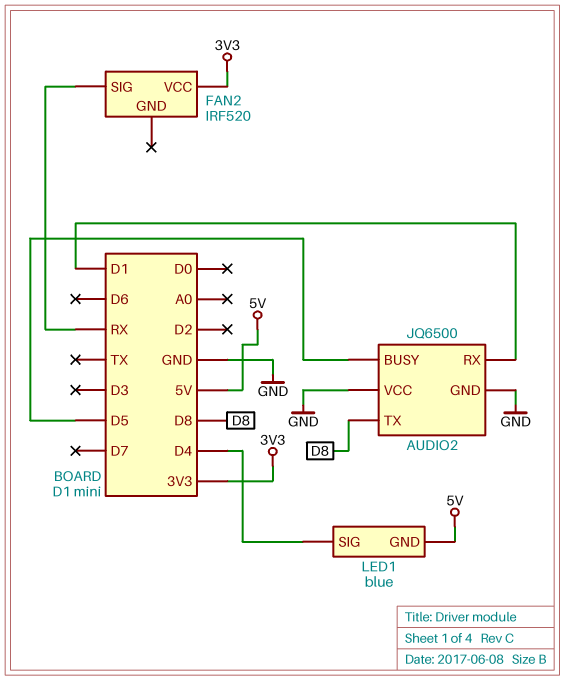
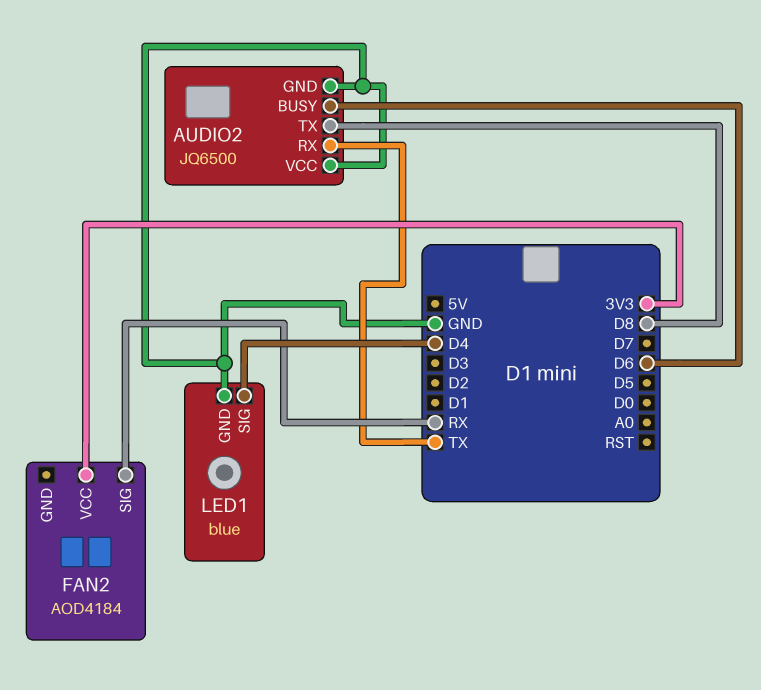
AUDIO2 pin BUSY: D5 -> D6
AUDIO2 pin RX: D1 -> TX
FAN2: IRF520 -> AOD4184
LED1 pin GND: 5V -> GND

